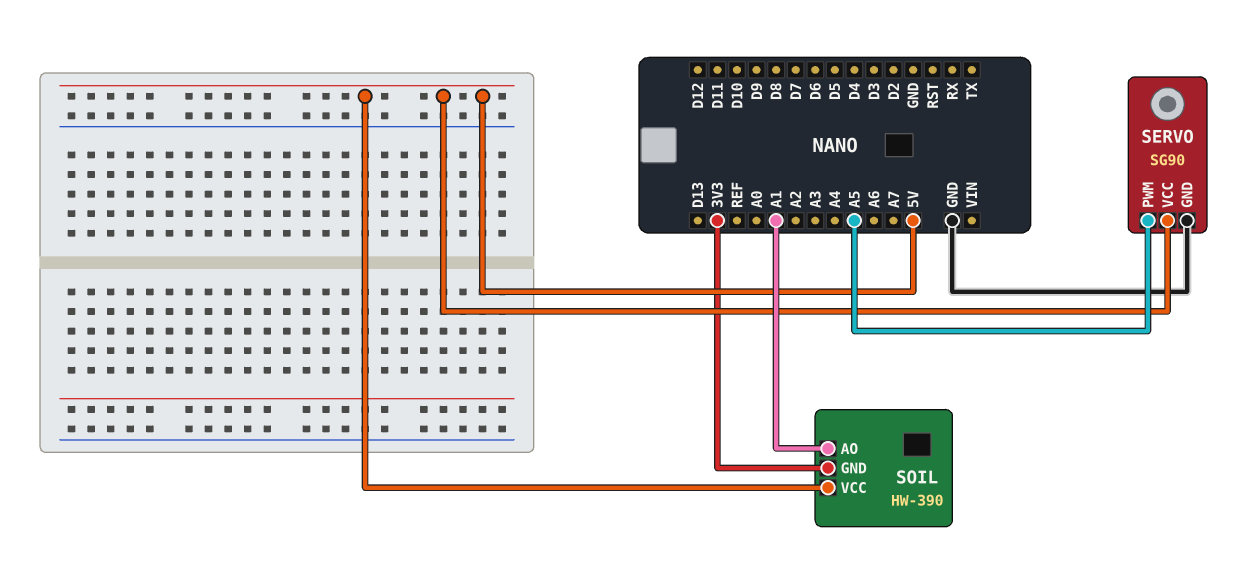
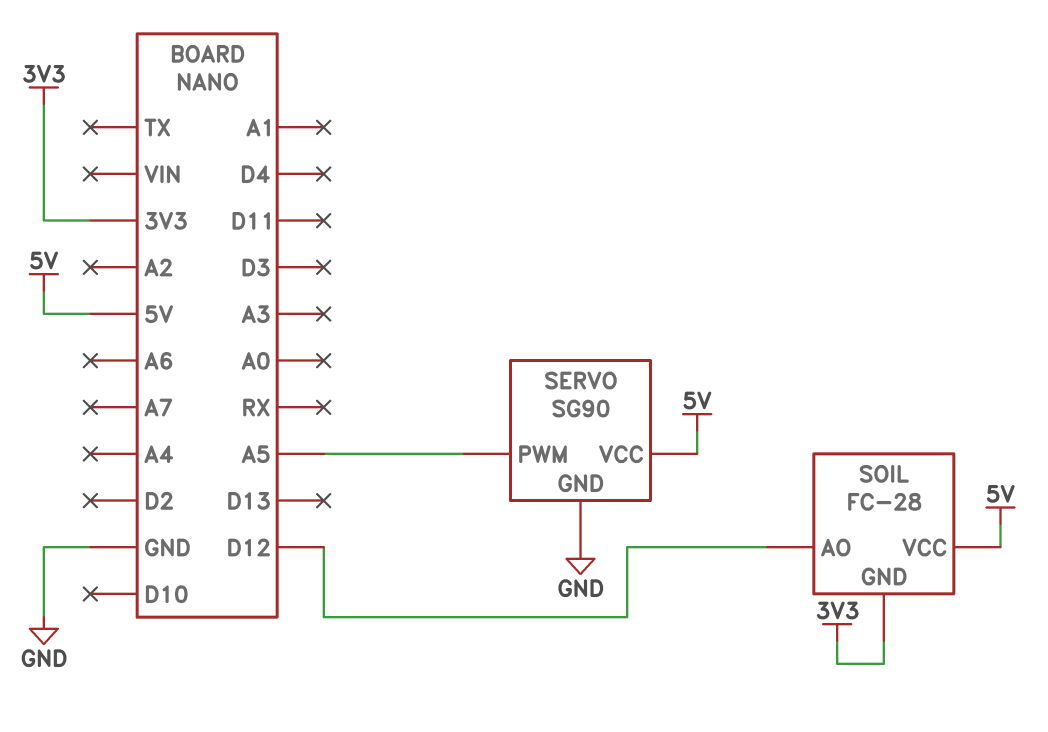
SOIL: HW-390 -> FC-28
SOIL pin AO: A1 -> D12

